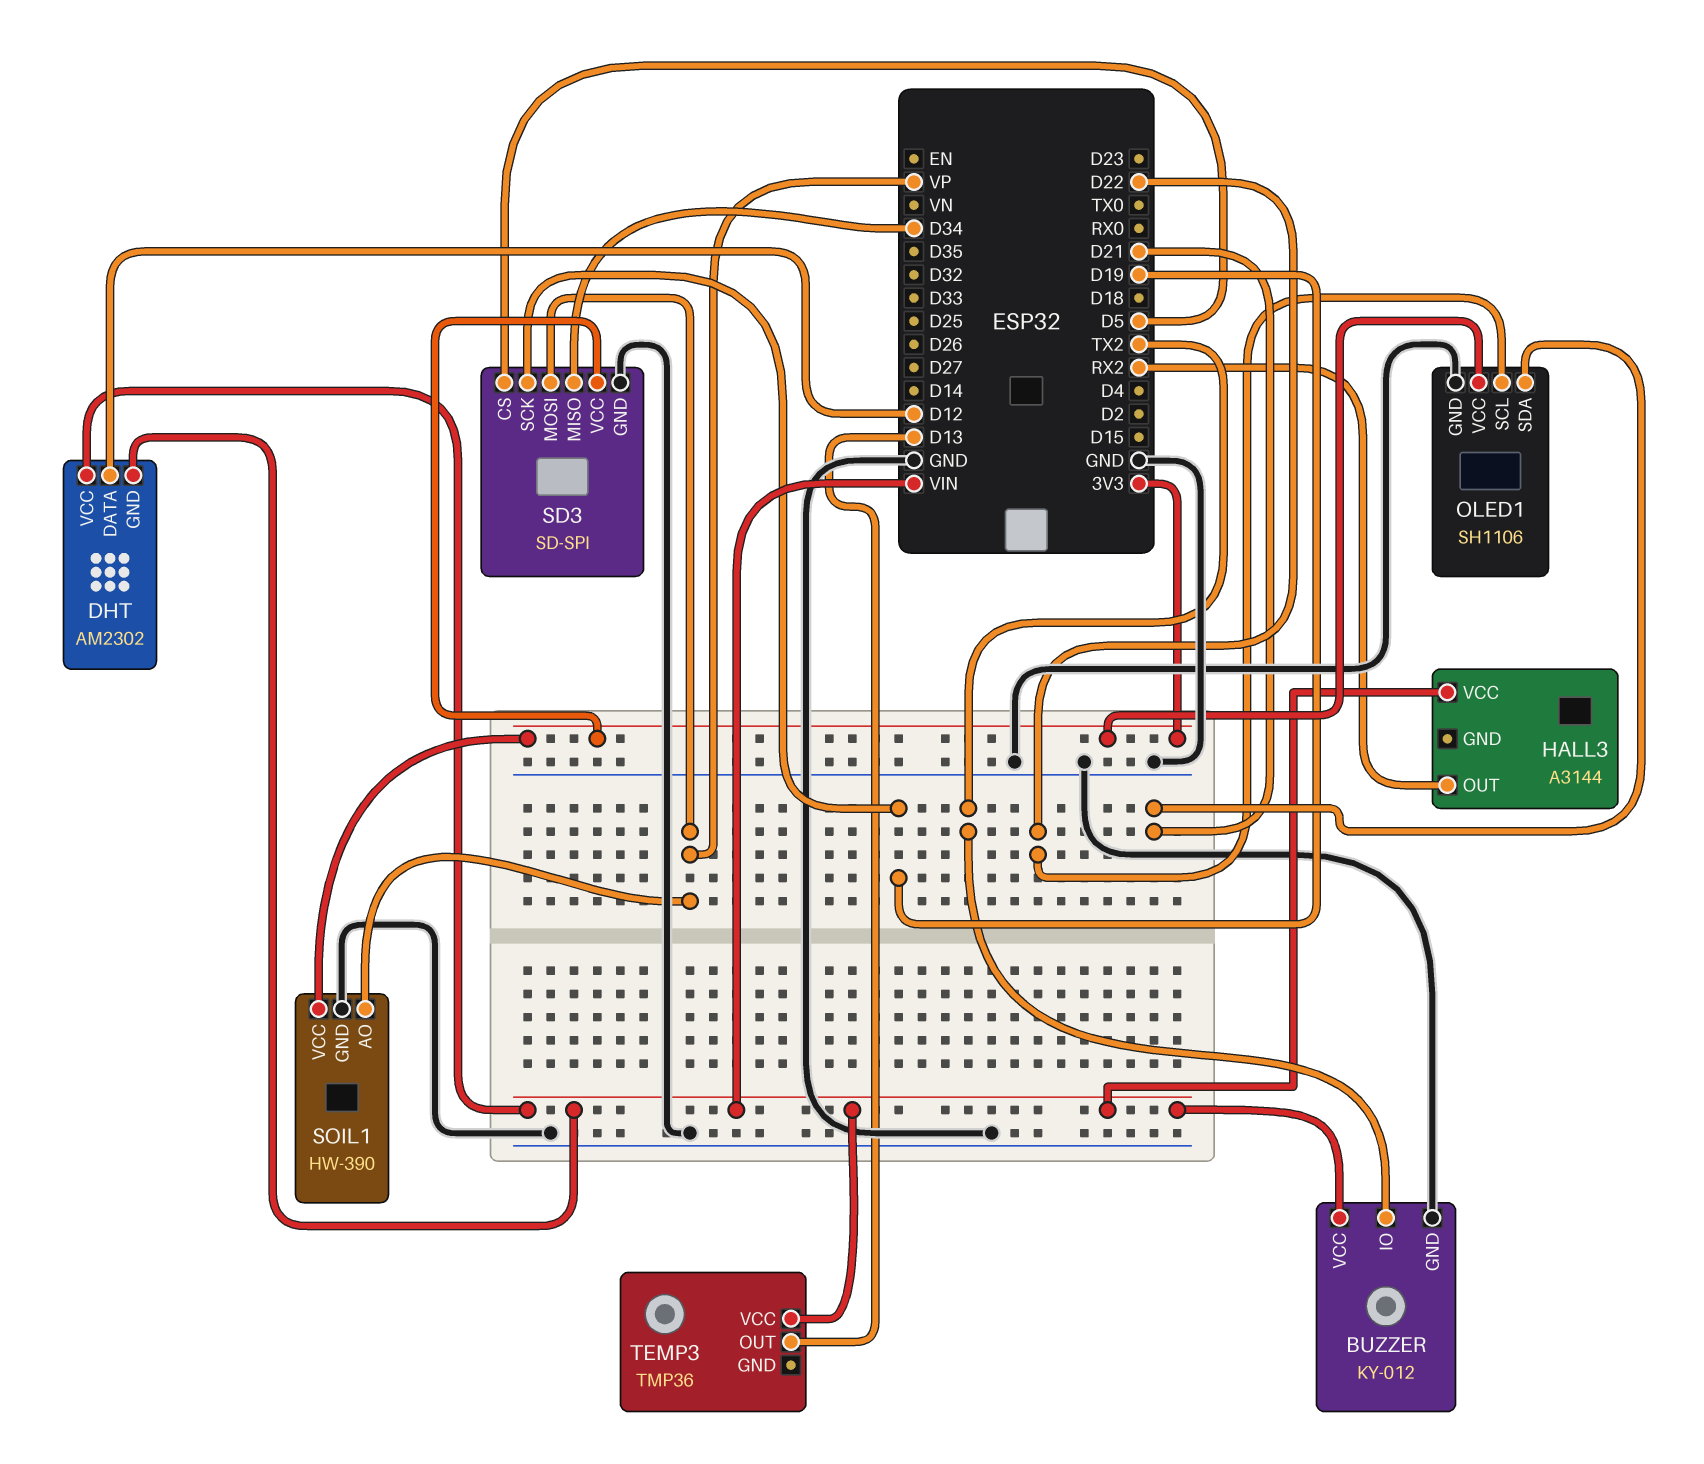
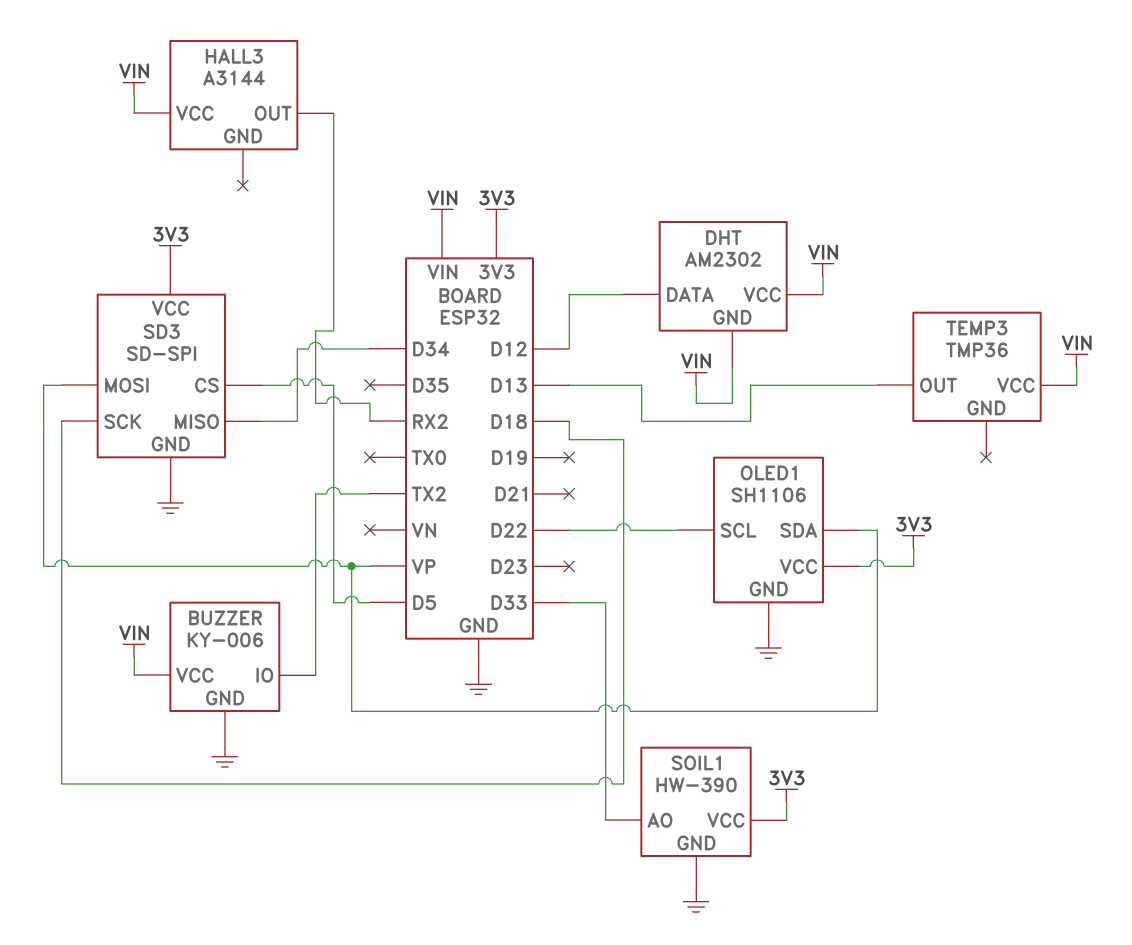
BUZZER: KY-012 -> KY-006
OLED1 pin SDA: D21 -> VP
SD3 pin SCK: D19 -> D18
SOIL1 pin AO: VP -> D33

